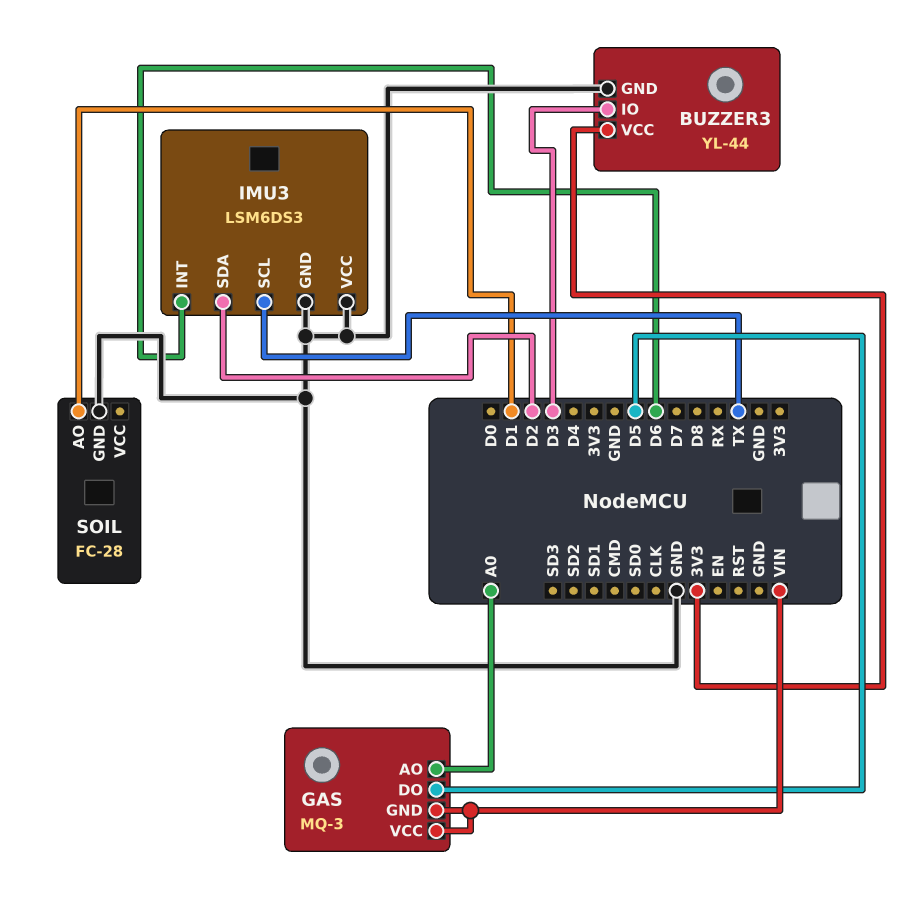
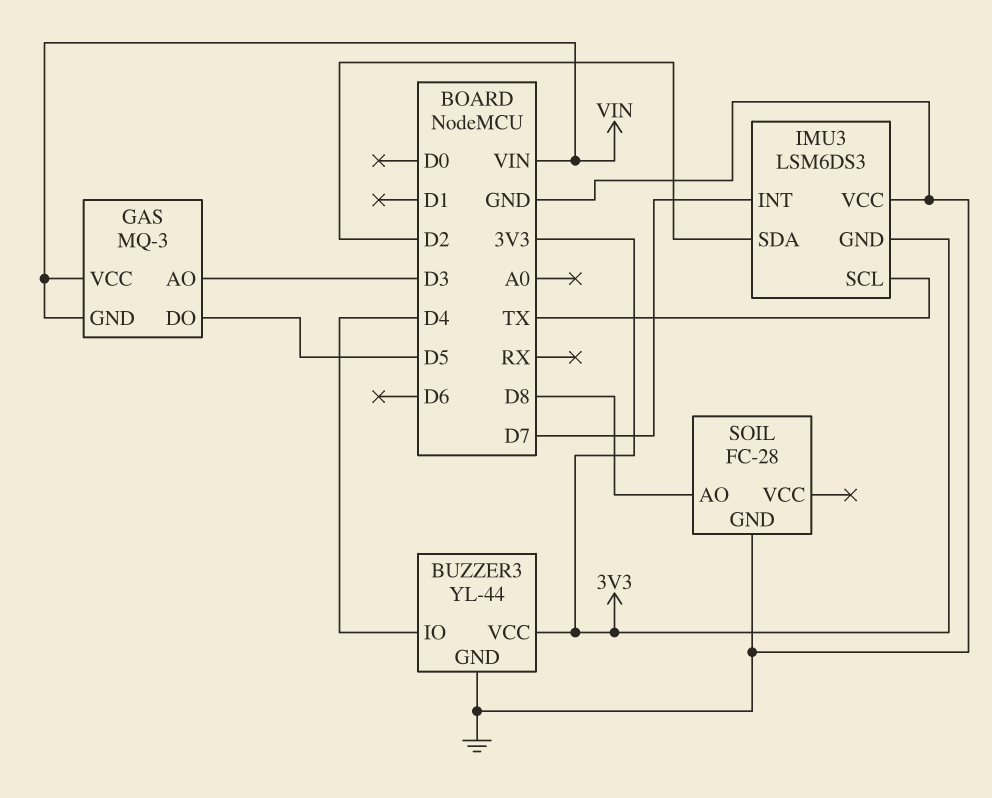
BUZZER3 pin IO: D3 -> D4
GAS pin AO: A0 -> D3
IMU3 pin GND: GND -> 3V3
IMU3 pin INT: D6 -> D7
SOIL pin AO: D1 -> D8

